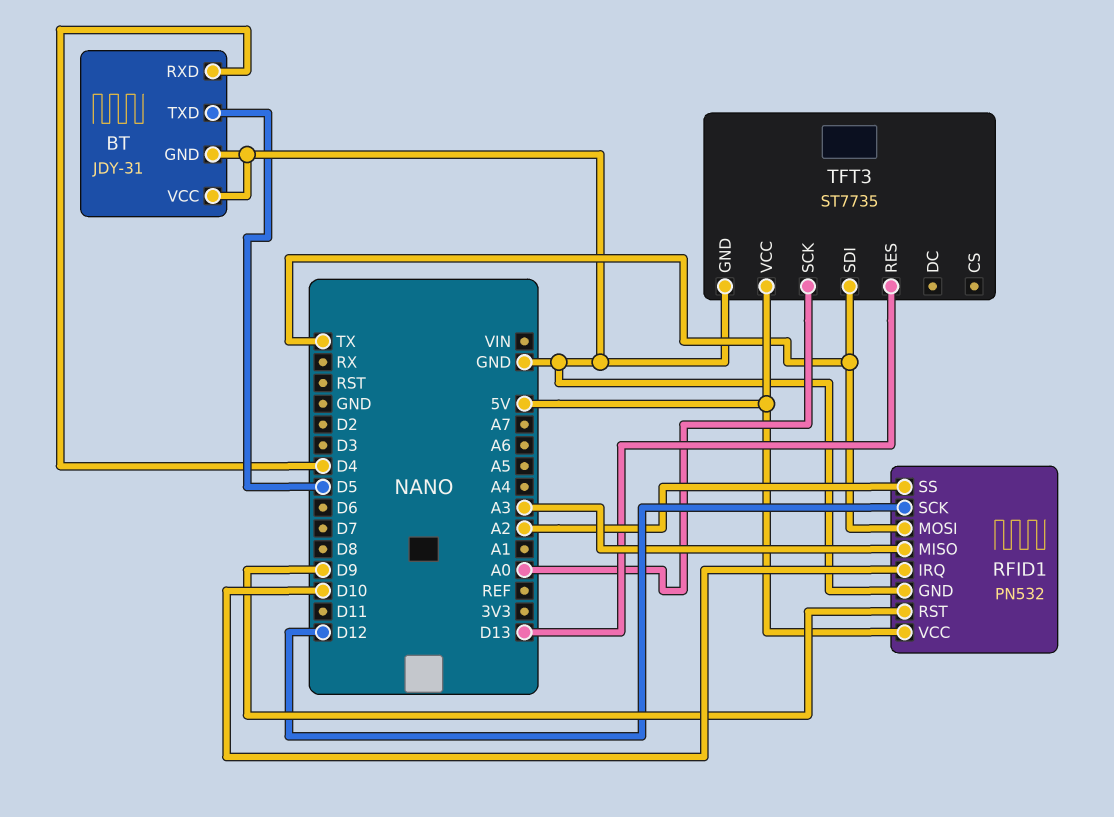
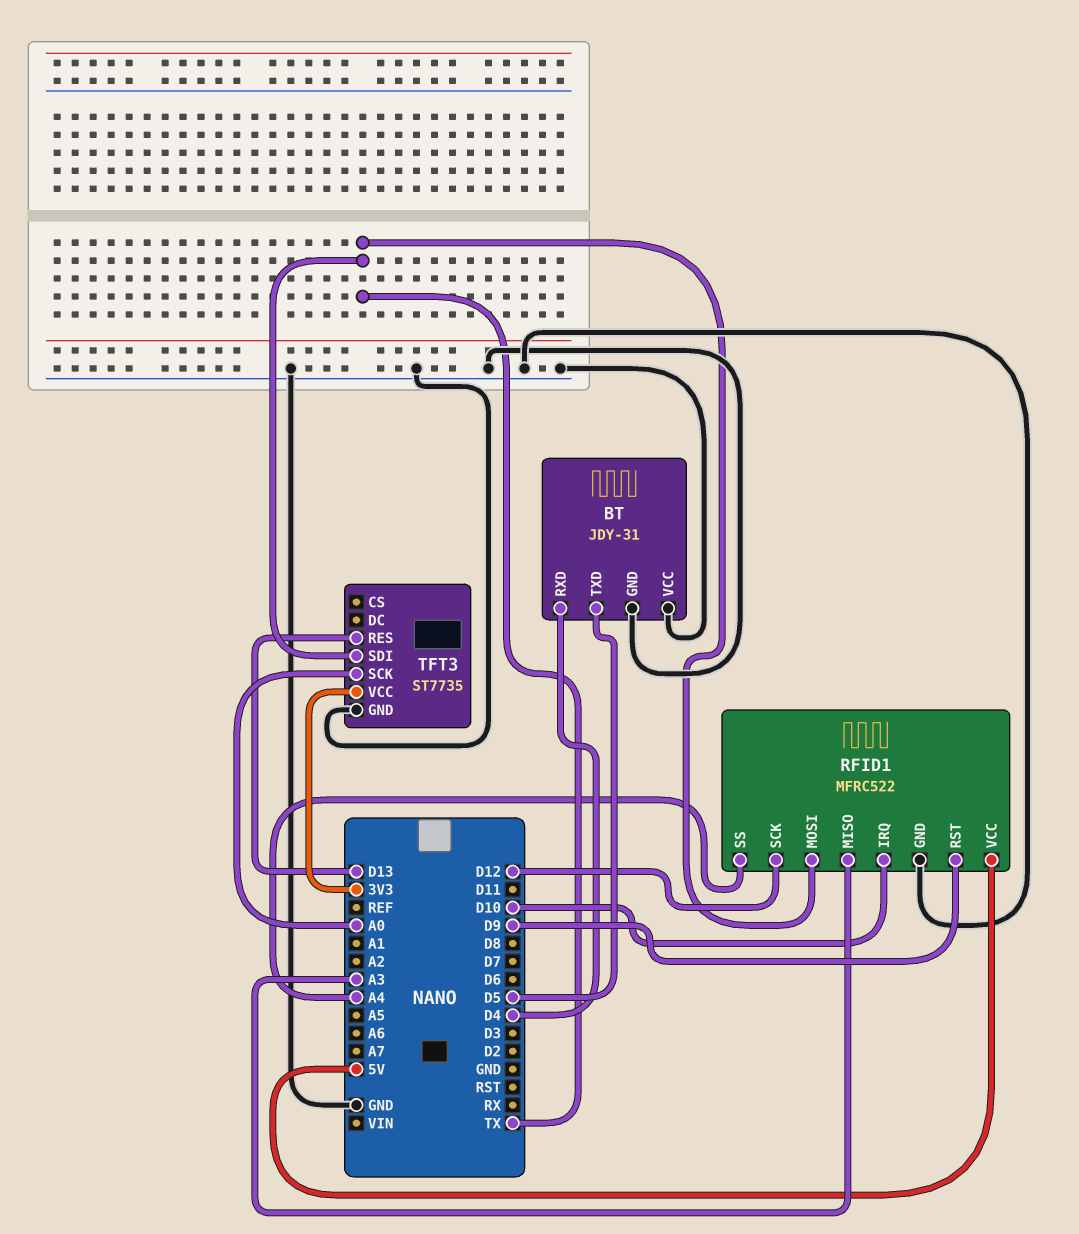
RFID1: PN532 -> MFRC522
RFID1 pin SS: A2 -> A4
TFT3 pin VCC: 5V -> 3V3

